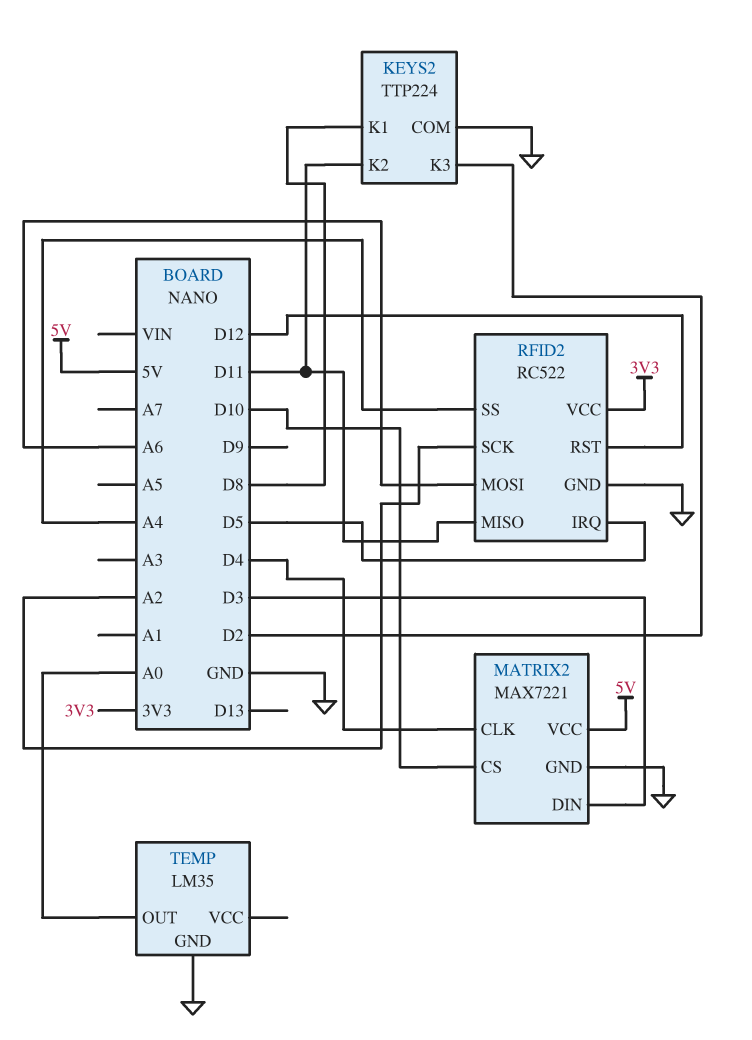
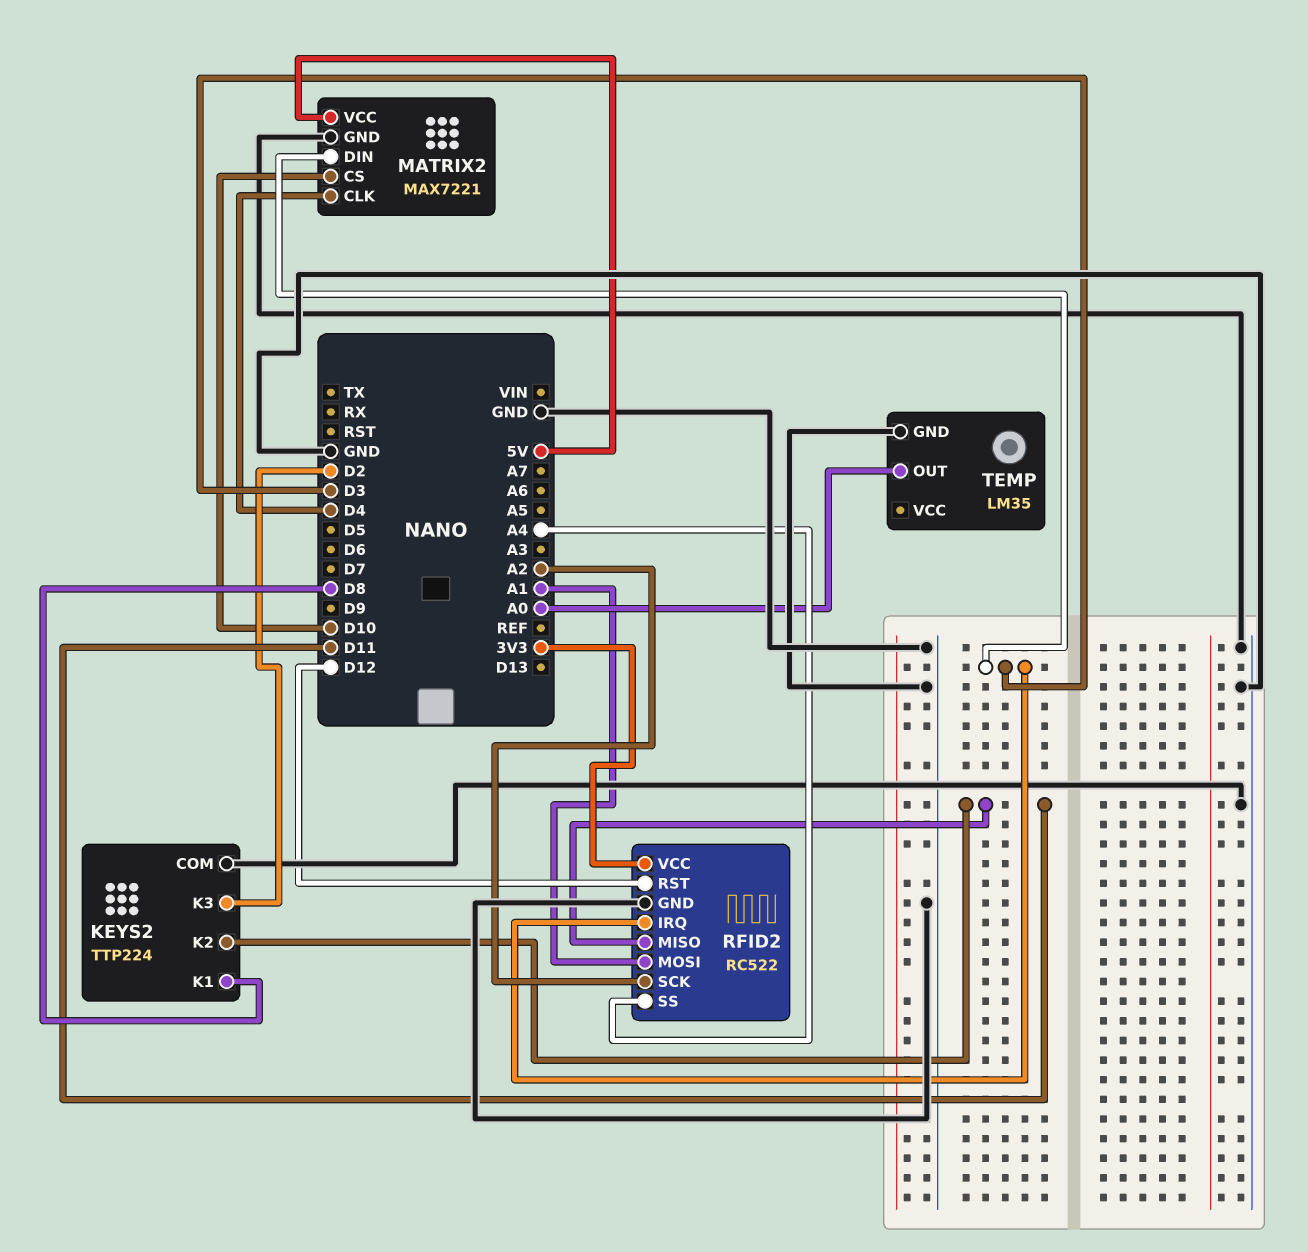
RFID2 pin IRQ: D5 -> D3
RFID2 pin MOSI: A6 -> A1

